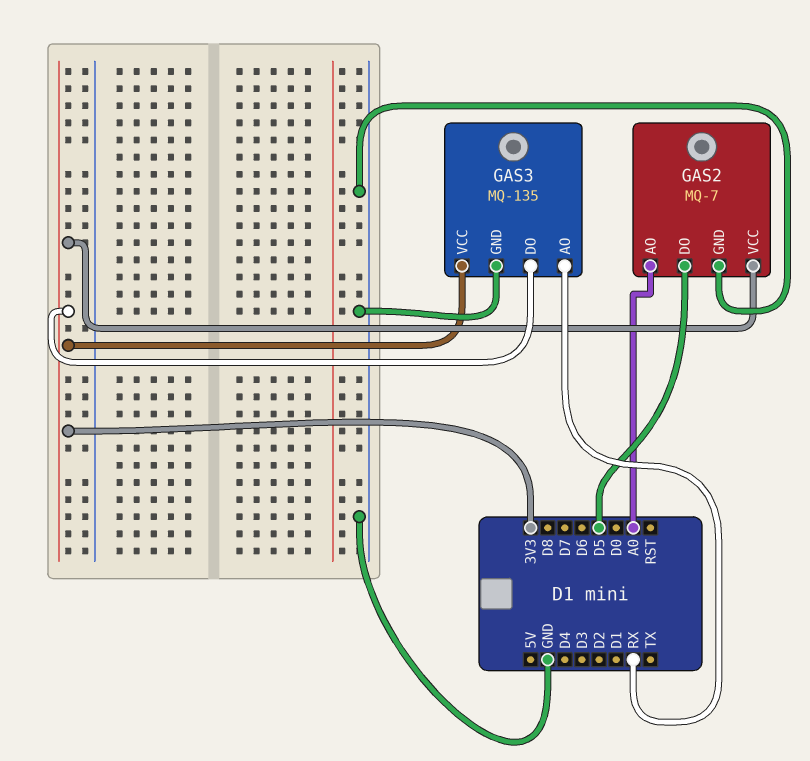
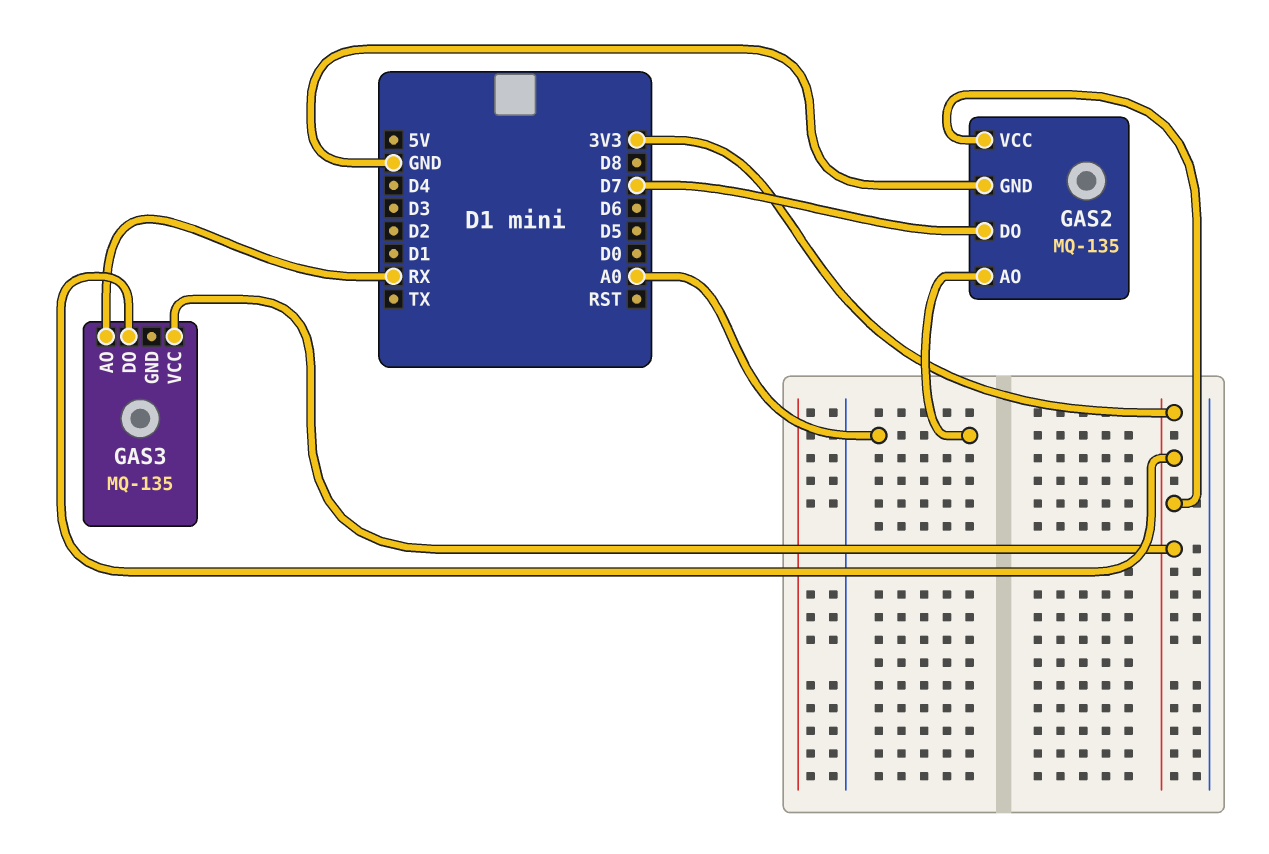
GAS2: MQ-7 -> MQ-135
GAS2 pin DO: D5 -> D7
GAS3 pin GND: GND -> none

